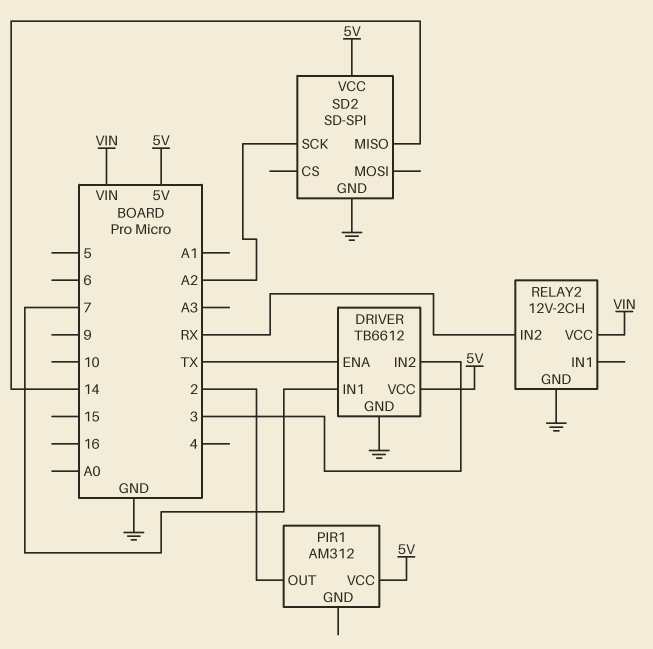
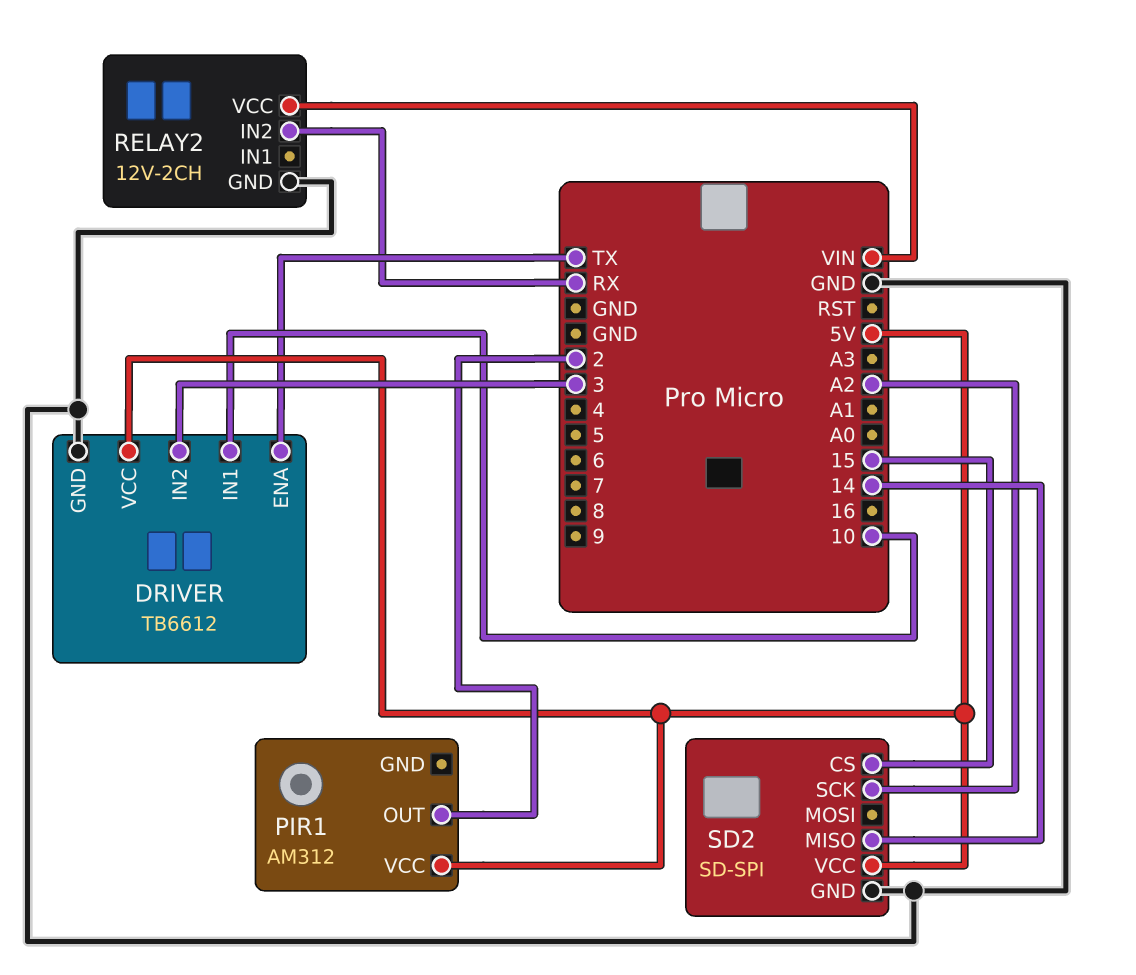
DRIVER pin IN1: 7 -> 10
SD2 pin CS: none -> 15

